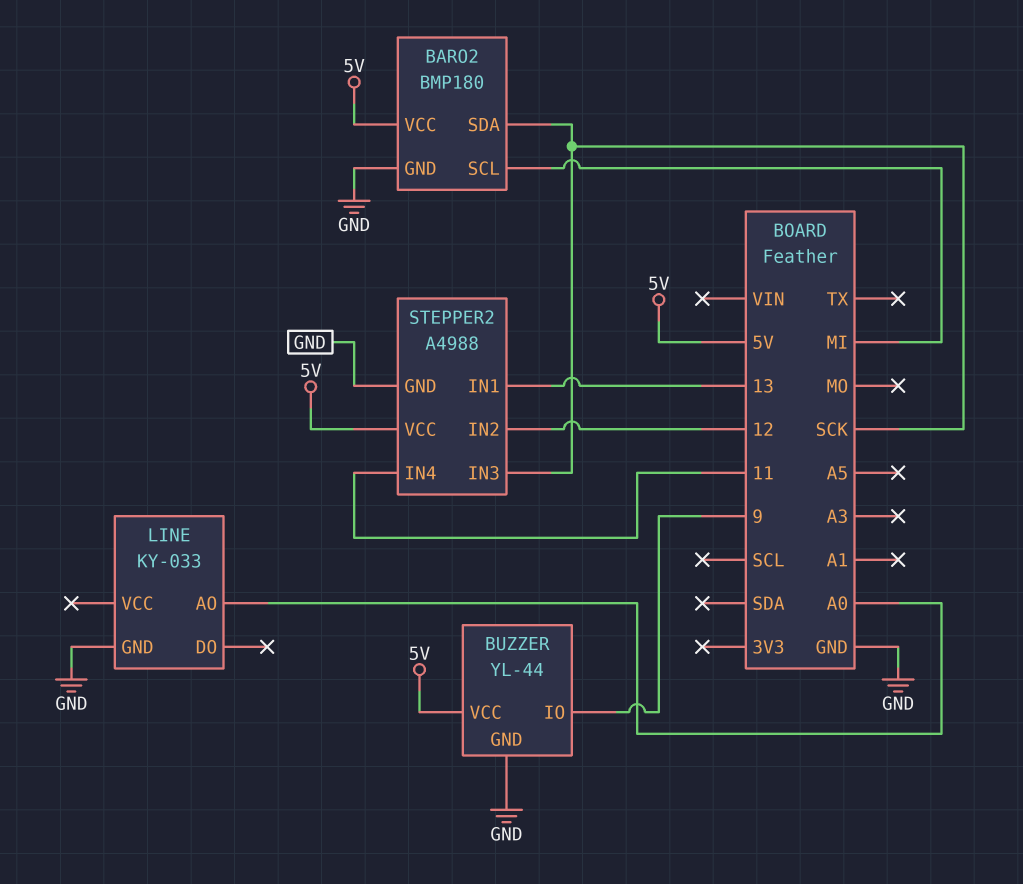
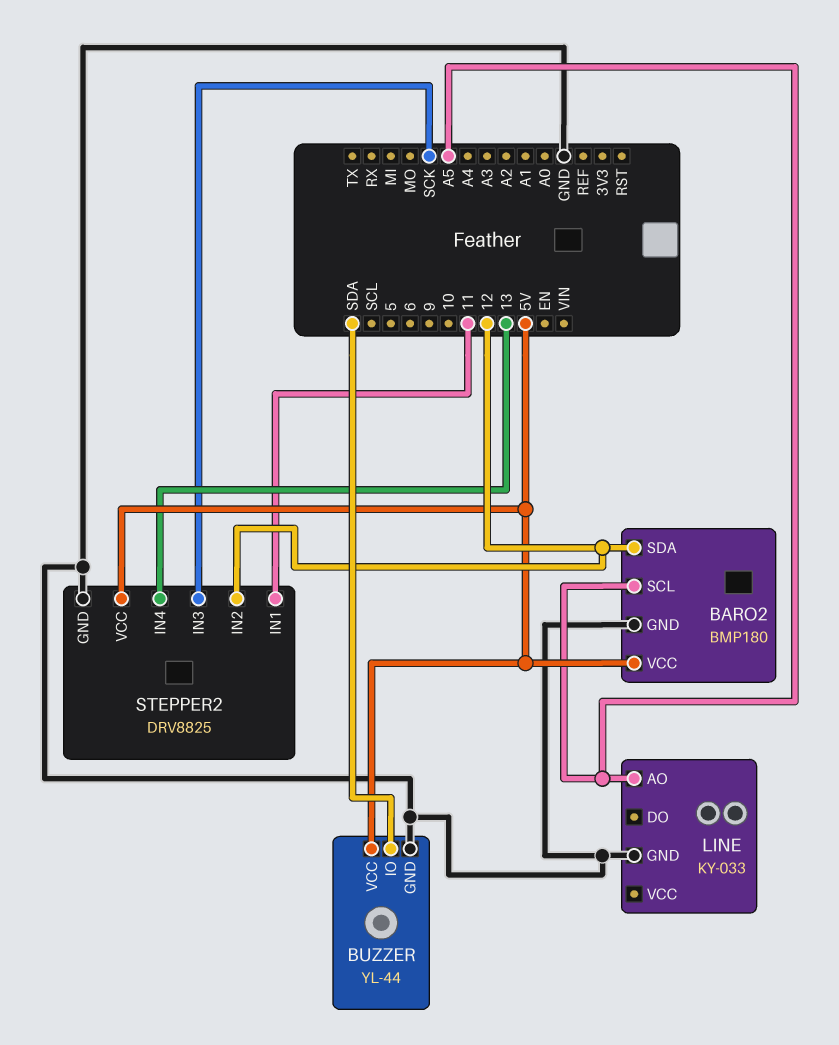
BARO2 pin SCL: MI -> A5
BARO2 pin SDA: SCK -> 12
BUZZER pin IO: 9 -> SDA
LINE pin AO: A0 -> A5
STEPPER2: A4988 -> DRV8825
STEPPER2 pin IN1: 13 -> 11
STEPPER2 pin IN4: 11 -> 13

